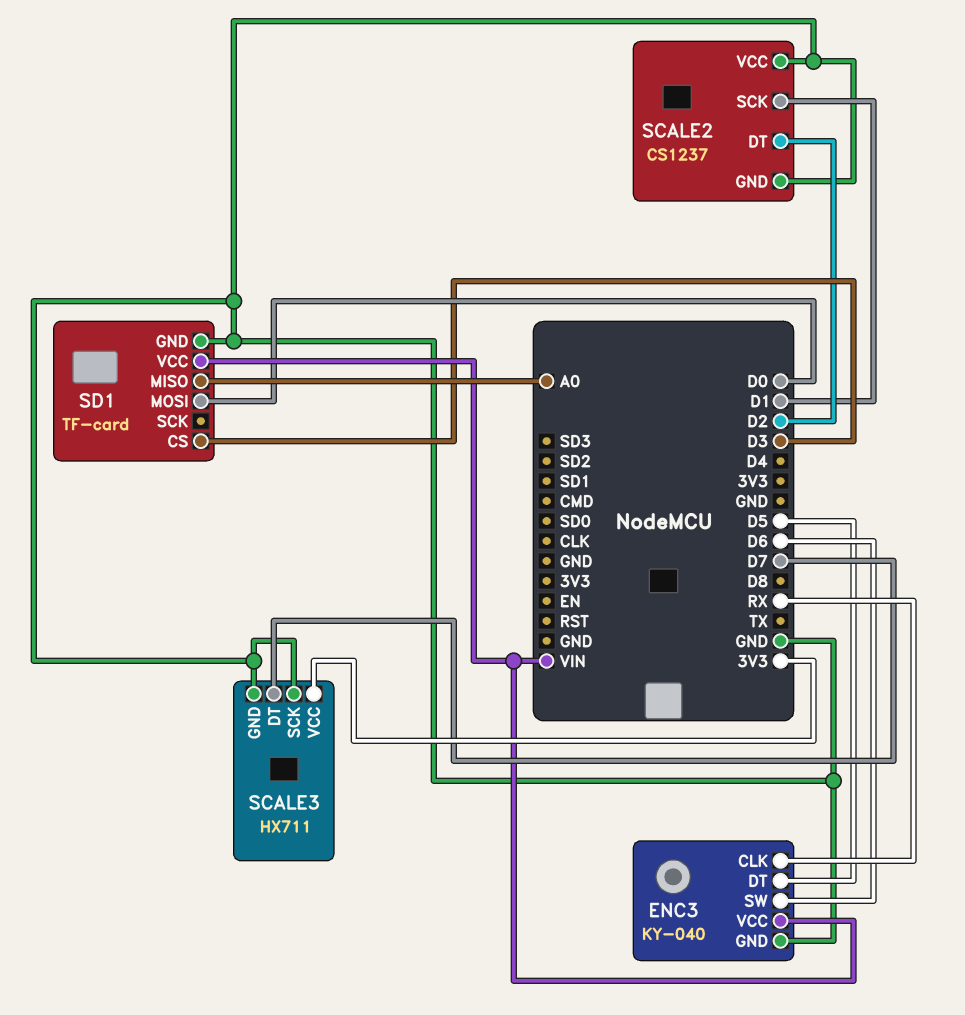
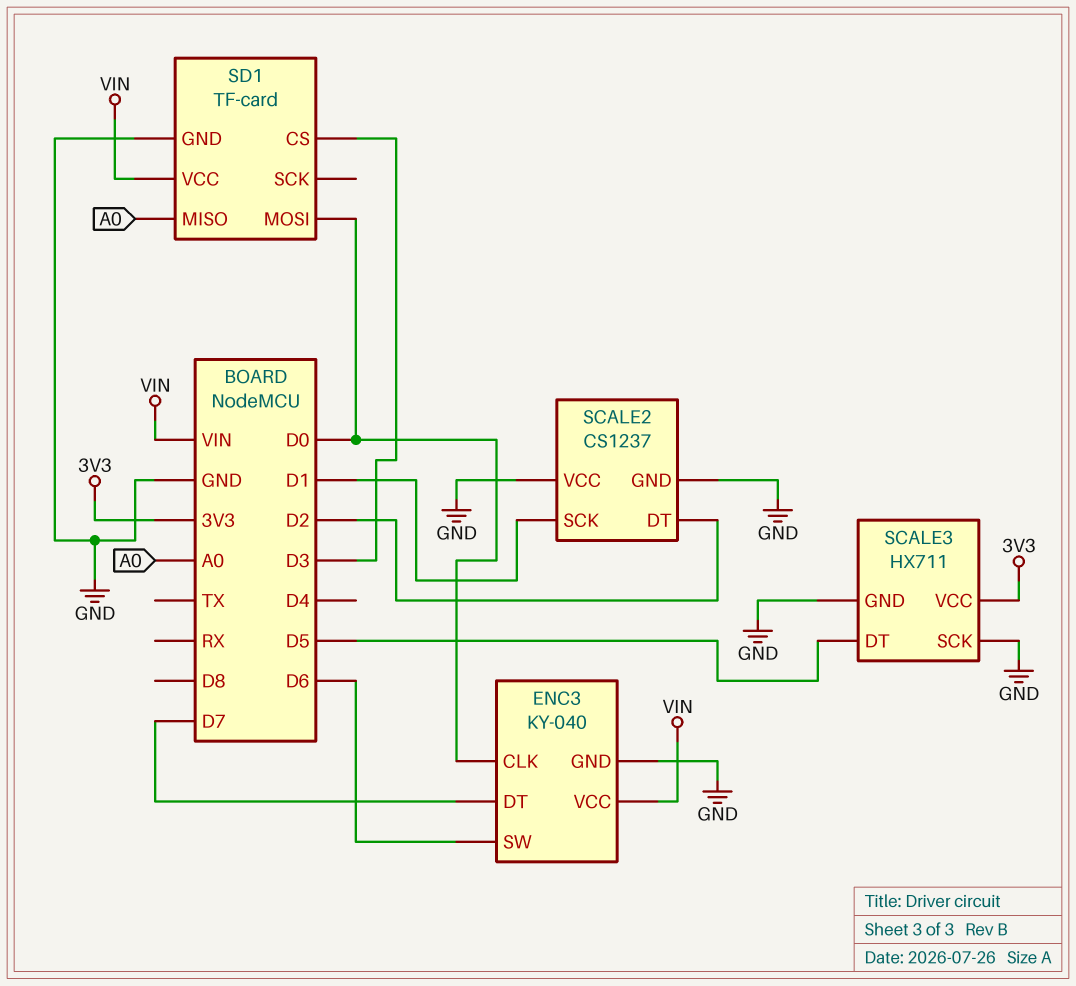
ENC3 pin CLK: RX -> D0
ENC3 pin DT: D5 -> D7
SCALE3 pin DT: D7 -> D5

